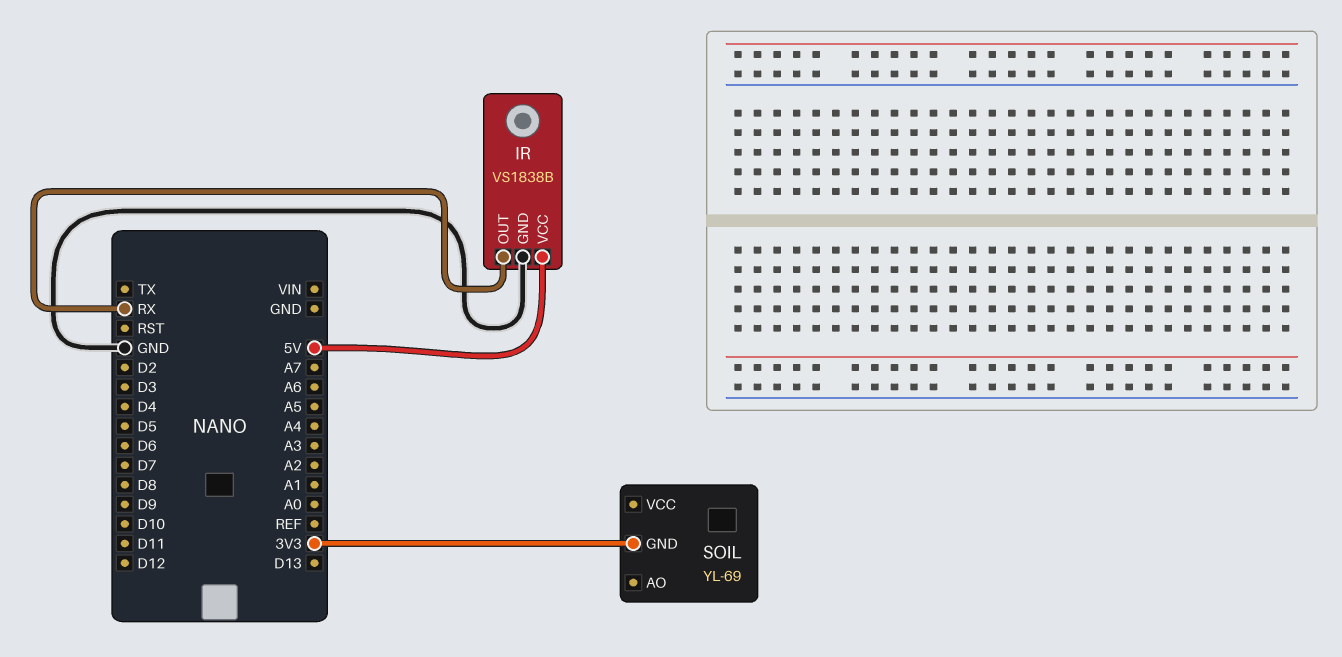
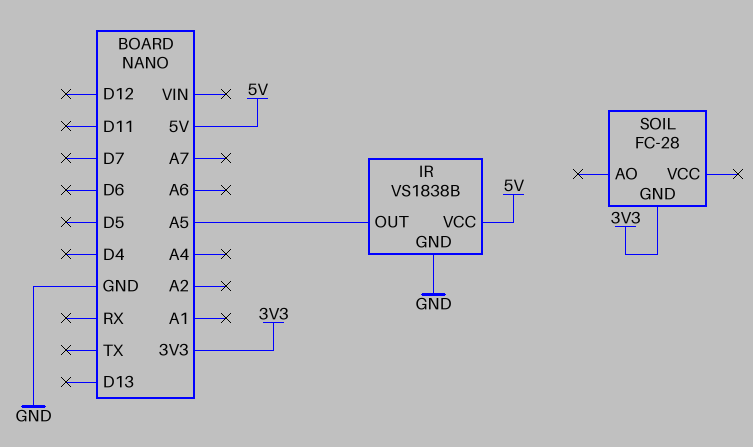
IR pin OUT: RX -> A5
SOIL: YL-69 -> FC-28

